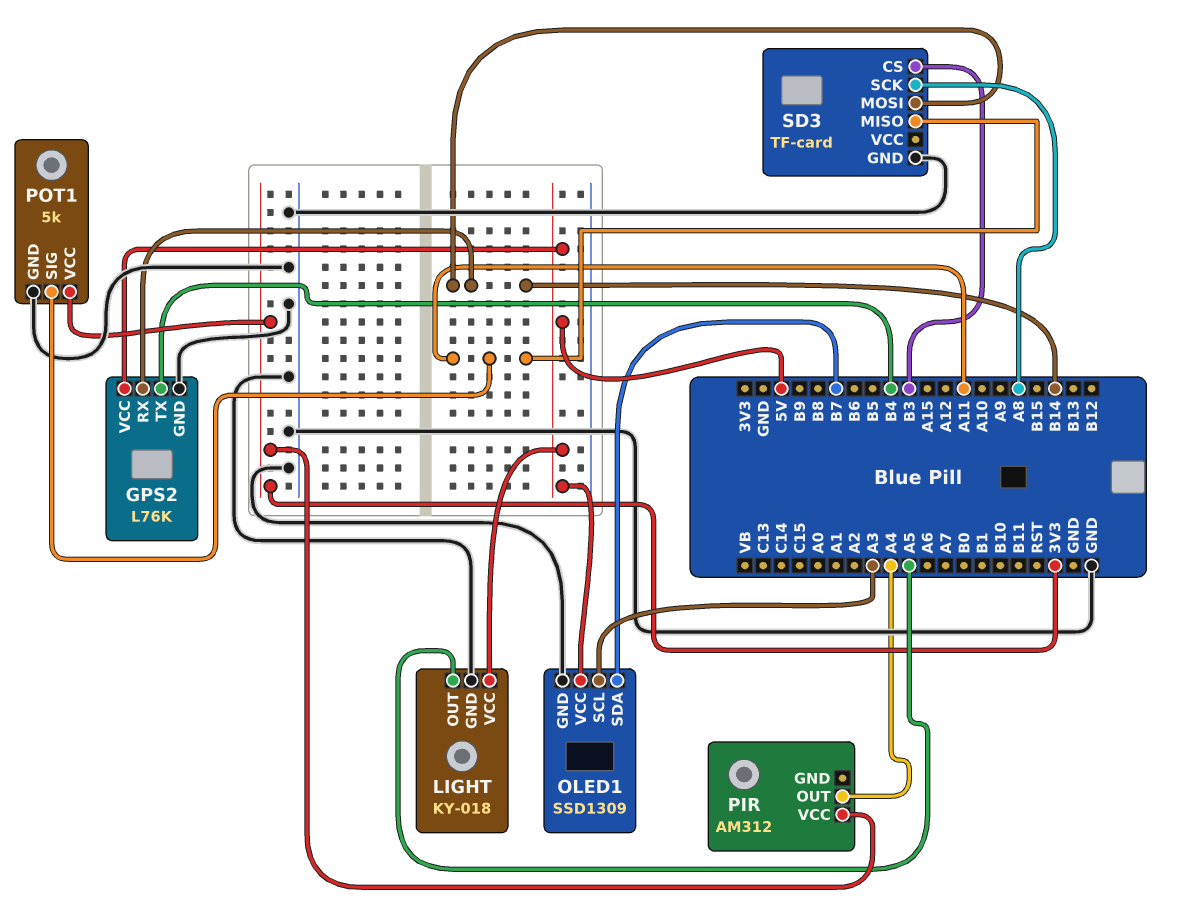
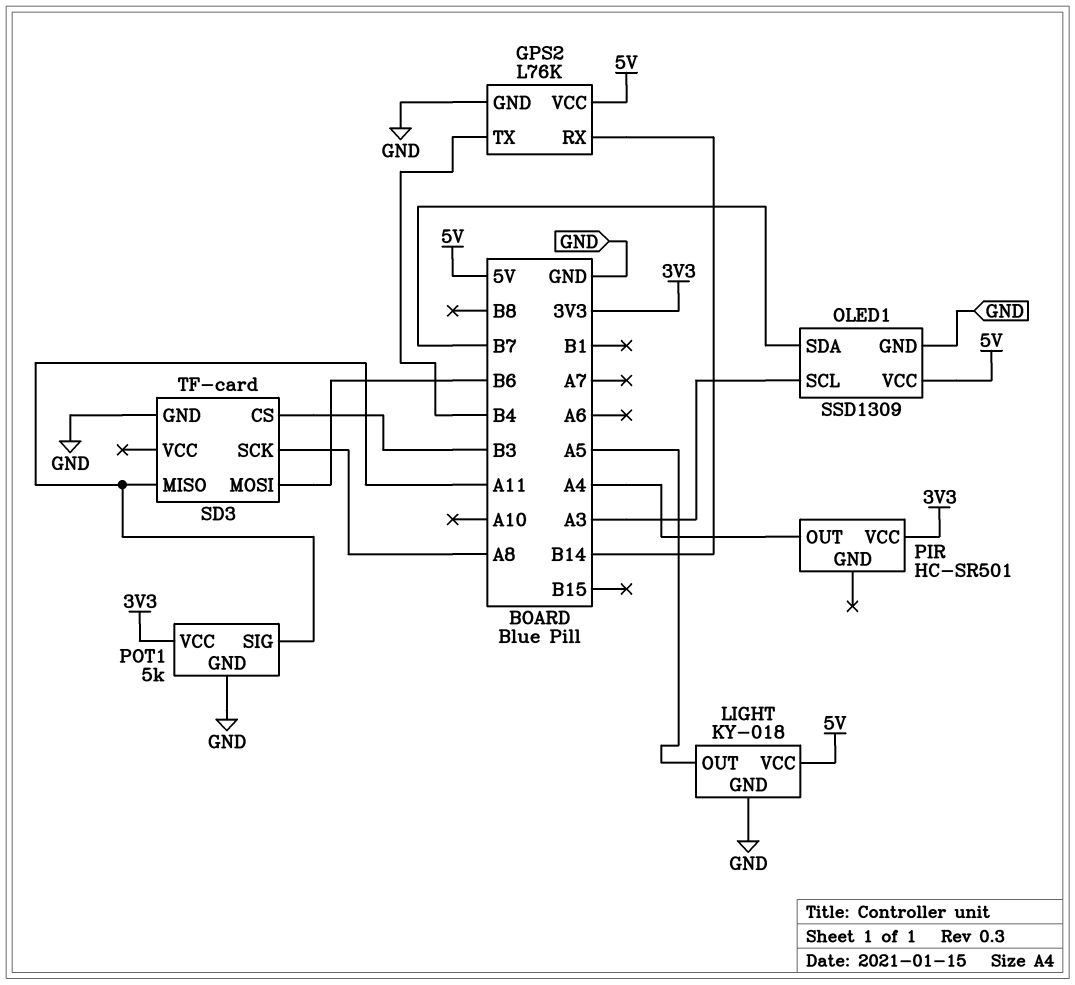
PIR: AM312 -> HC-SR501
SD3 pin MOSI: B14 -> B6

